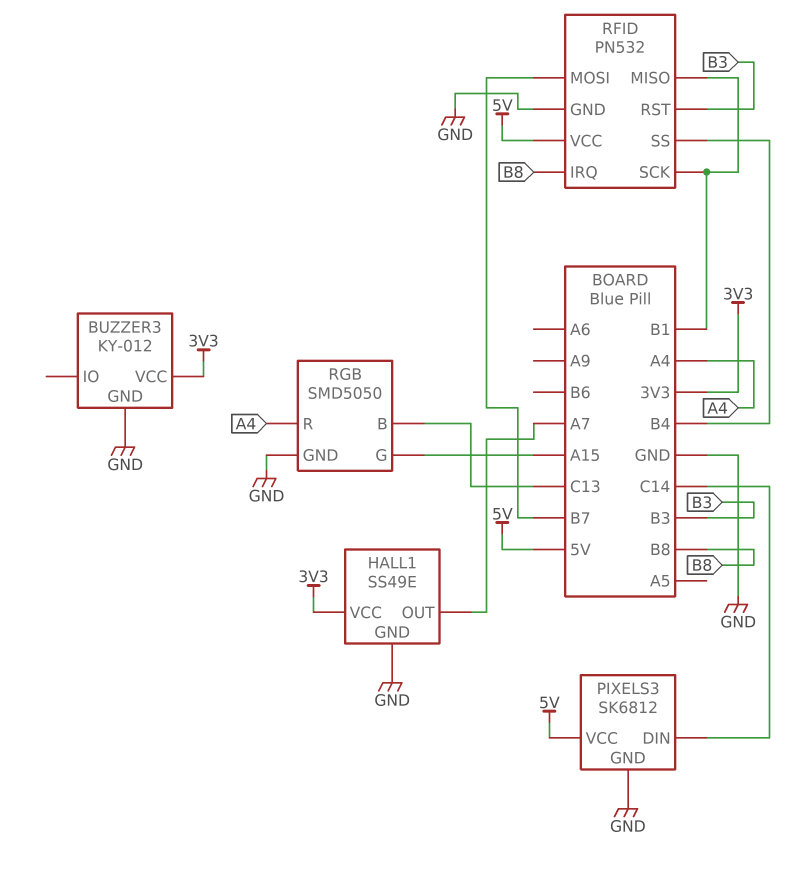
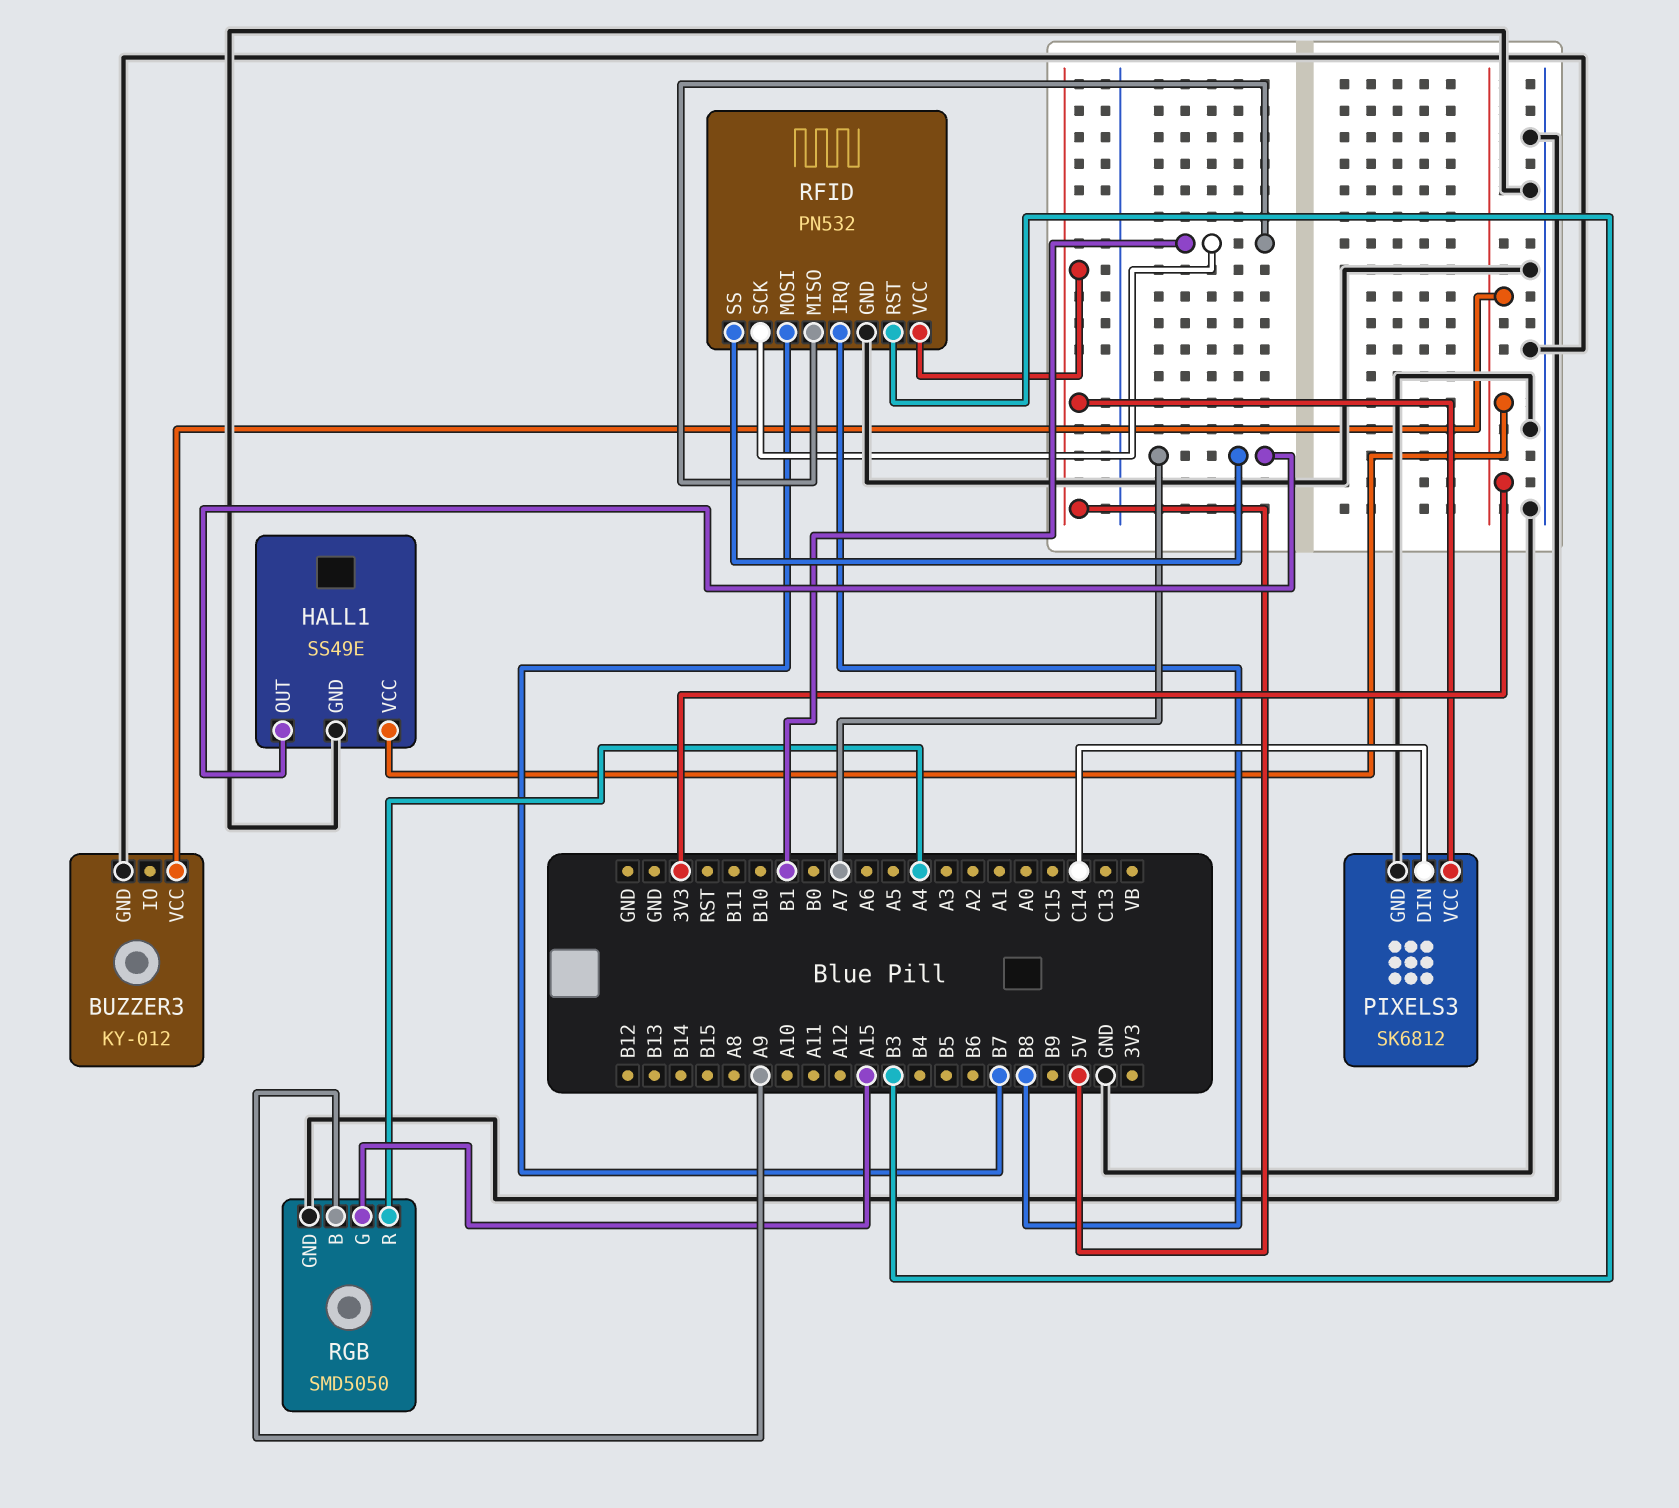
RFID pin SS: B4 -> A7
RGB pin B: C13 -> A9

